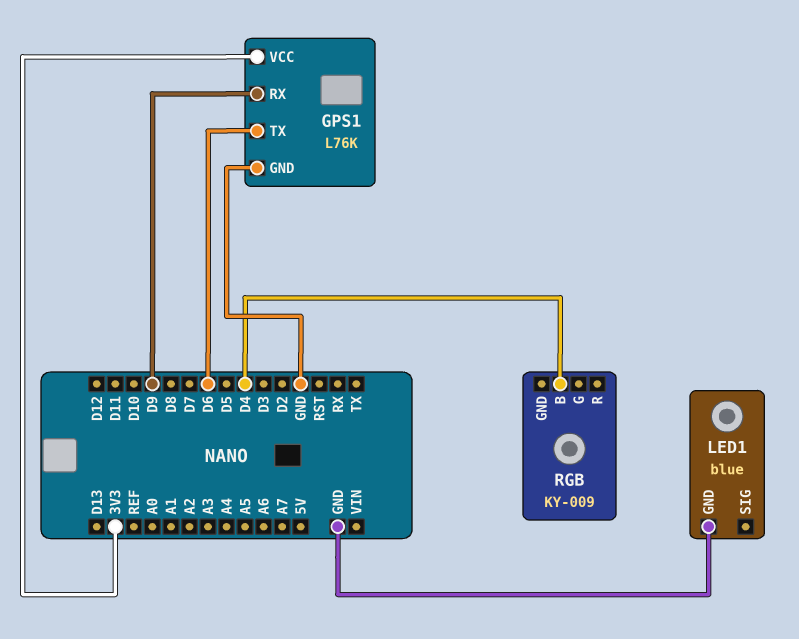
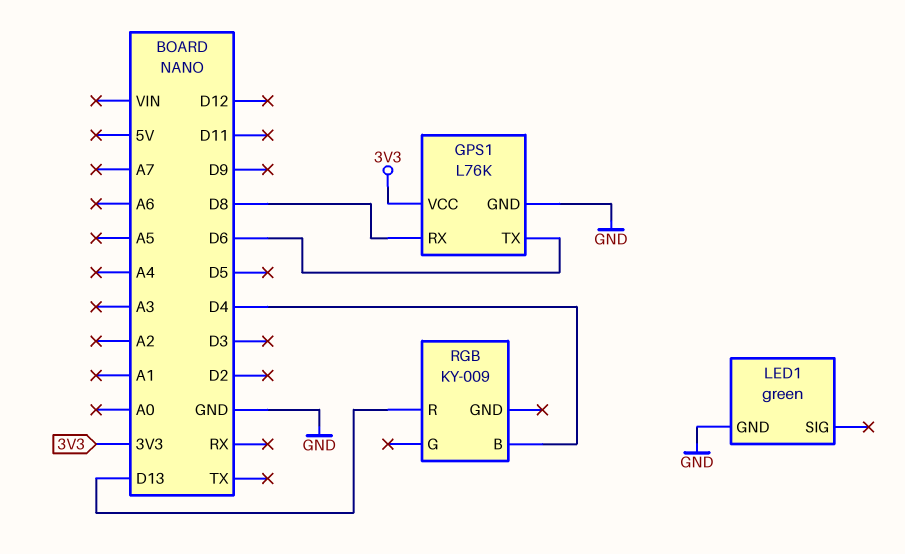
GPS1 pin RX: D9 -> D8
LED1: blue -> green
RGB pin R: none -> D13

